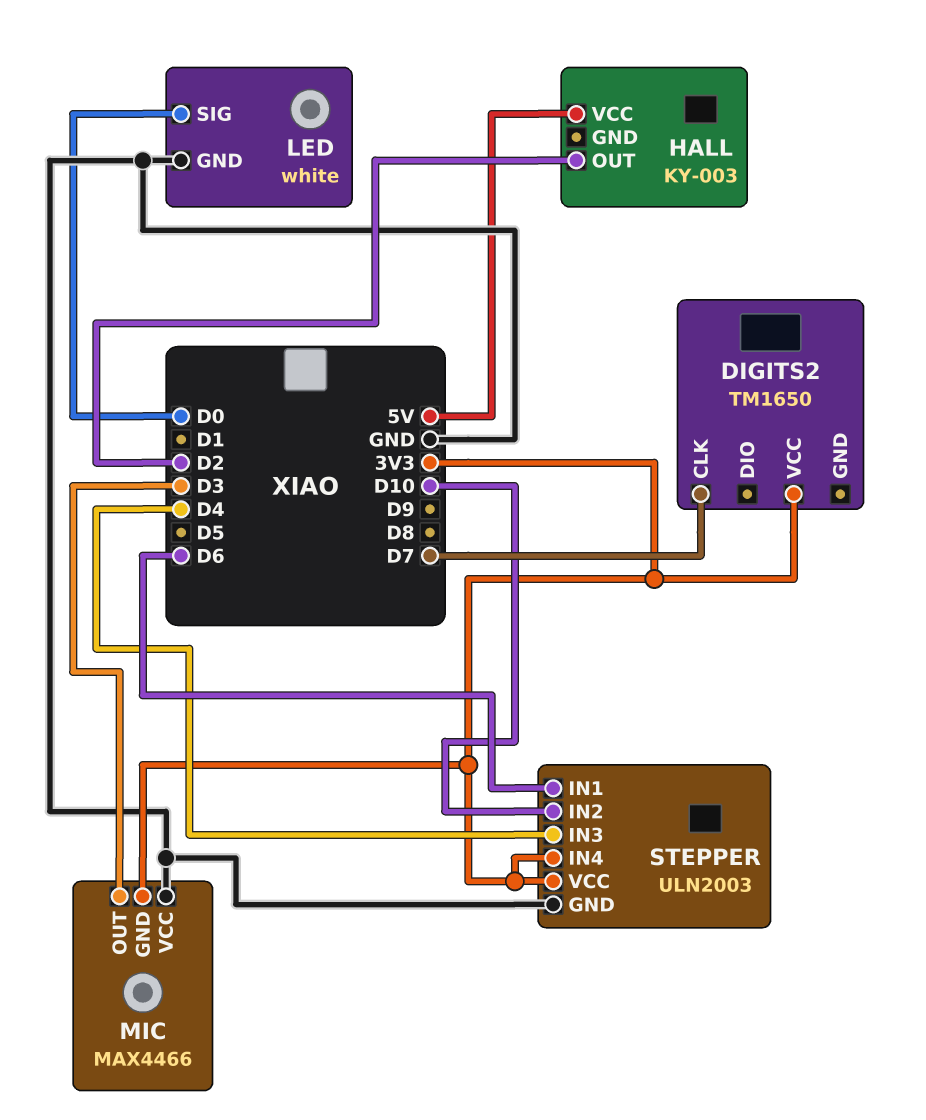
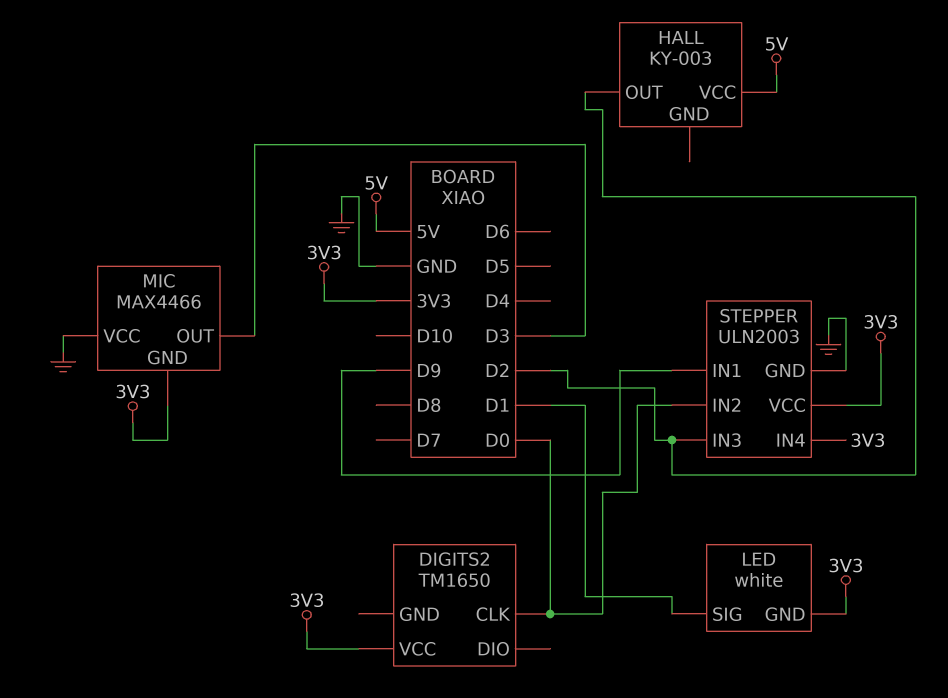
DIGITS2 pin CLK: D7 -> D0
LED pin GND: GND -> 3V3
LED pin SIG: D0 -> D1
STEPPER pin IN1: D6 -> D9
STEPPER pin IN2: D10 -> D0
STEPPER pin IN3: D4 -> D2

